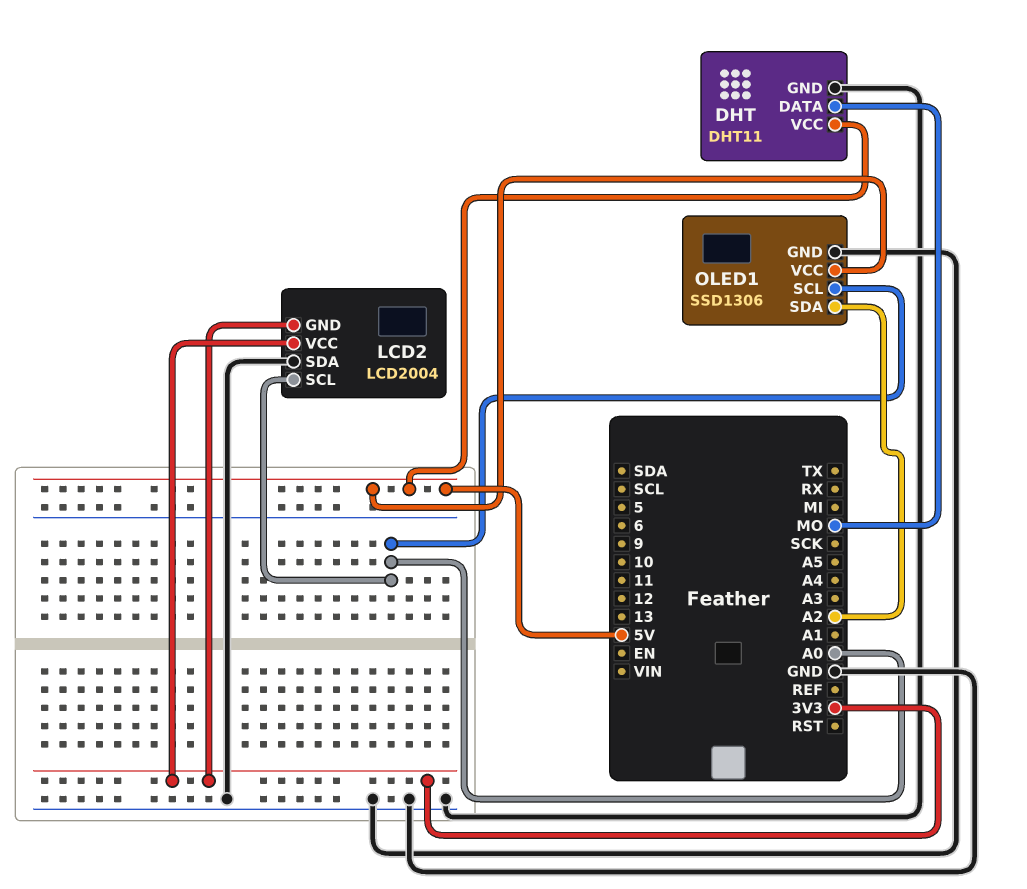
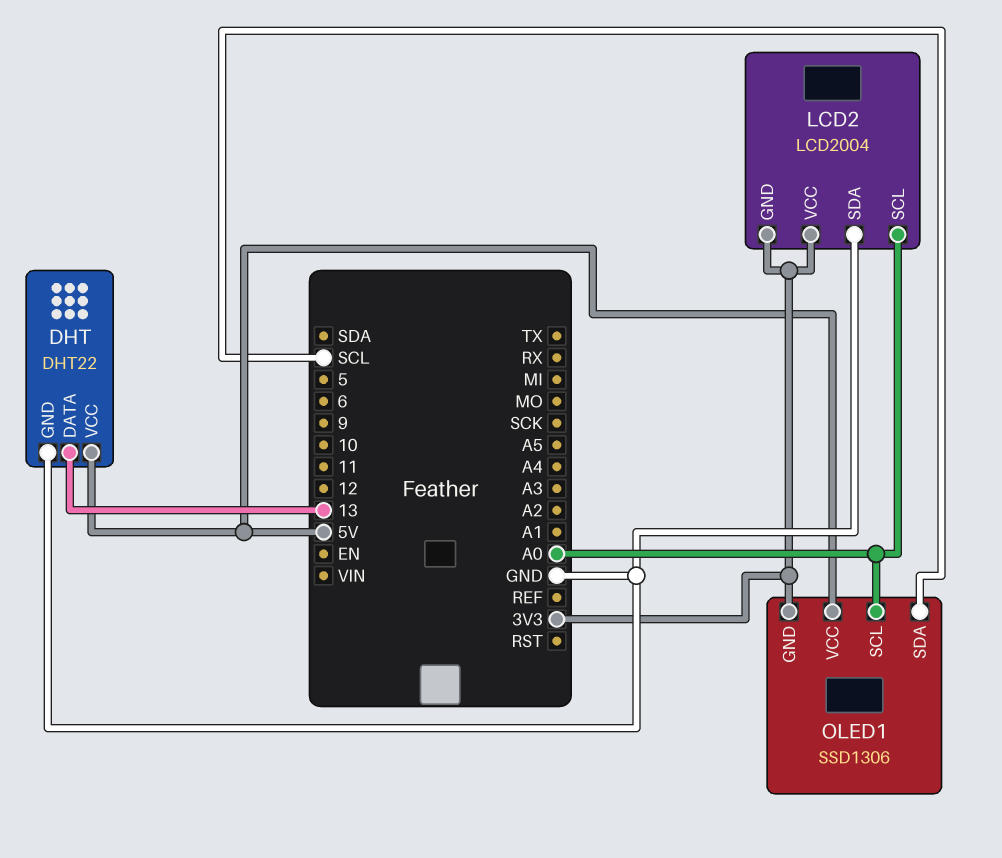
DHT: DHT11 -> DHT22
DHT pin DATA: MO -> 13
OLED1 pin GND: GND -> 3V3
OLED1 pin SDA: A2 -> SCL

